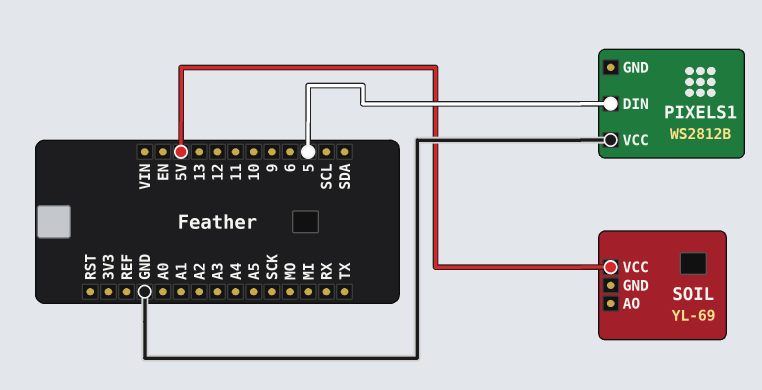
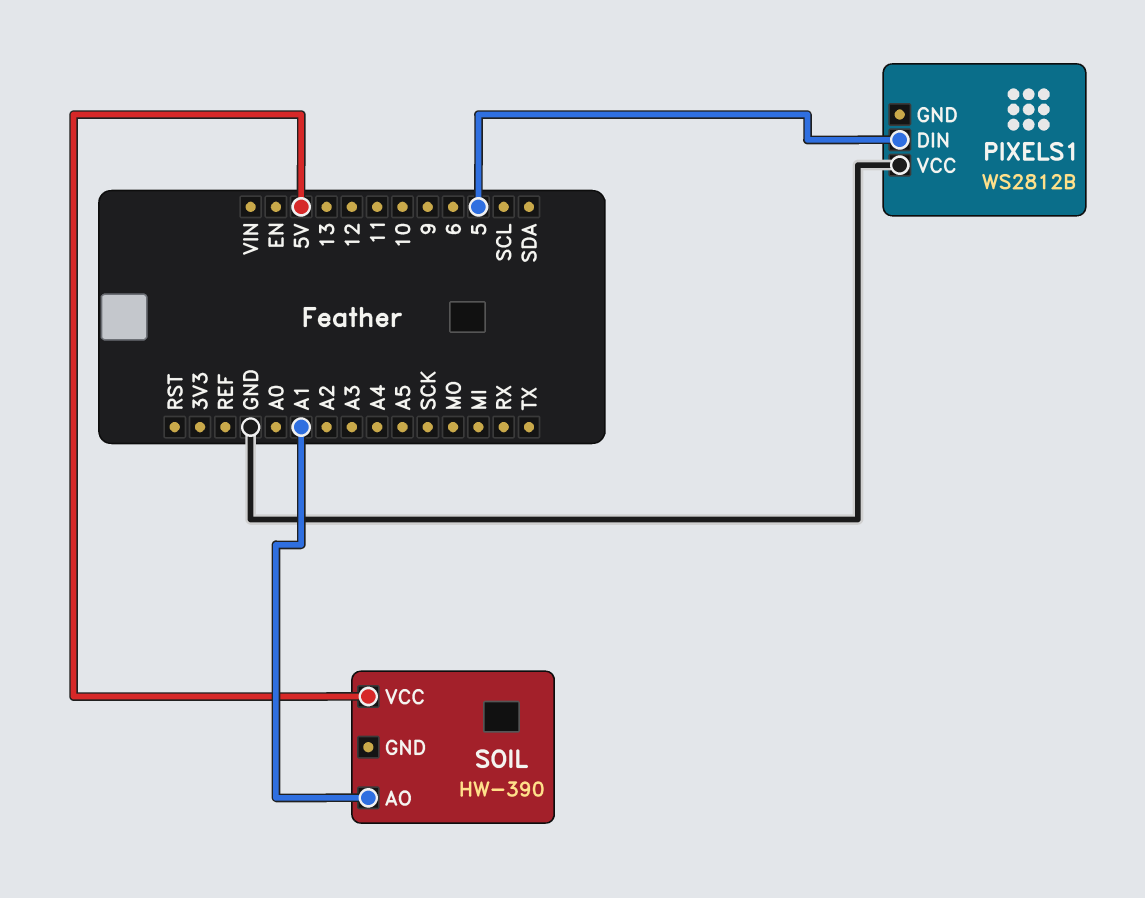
SOIL: YL-69 -> HW-390
SOIL pin AO: none -> A1

